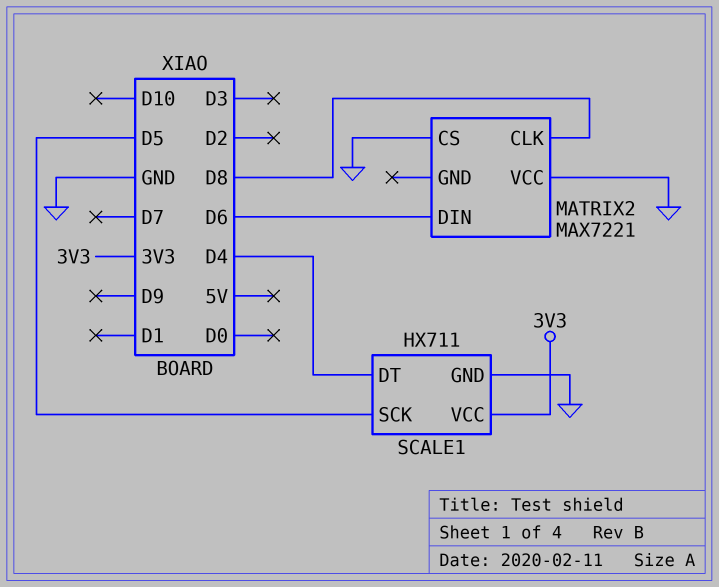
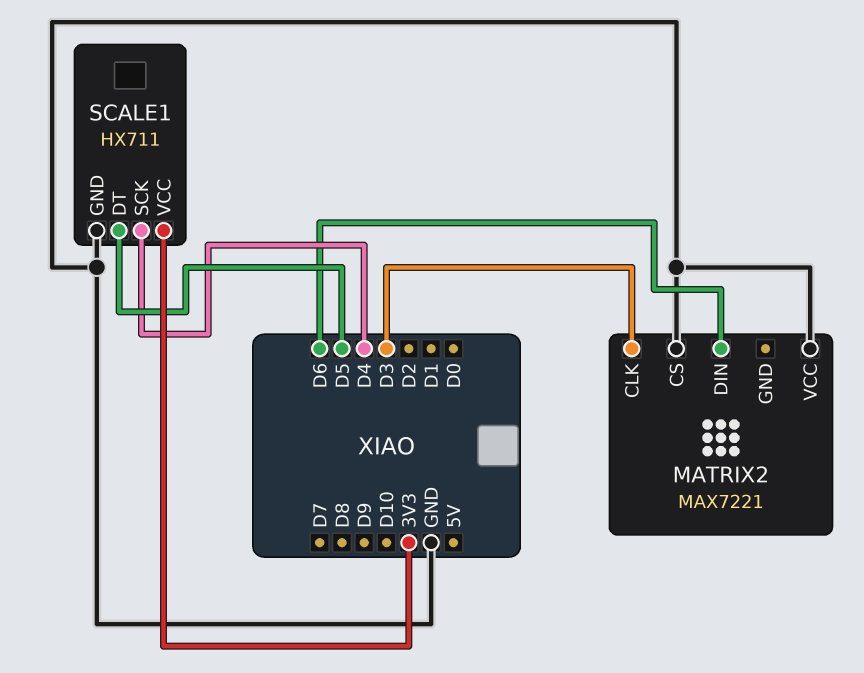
MATRIX2 pin CLK: D8 -> D3
SCALE1 pin DT: D4 -> D5
SCALE1 pin SCK: D5 -> D4

